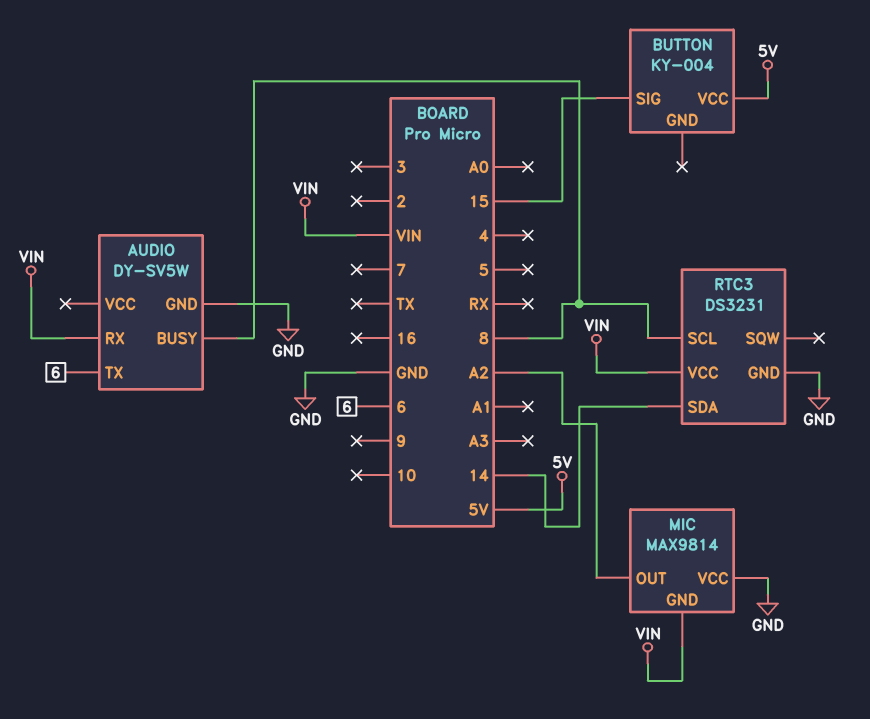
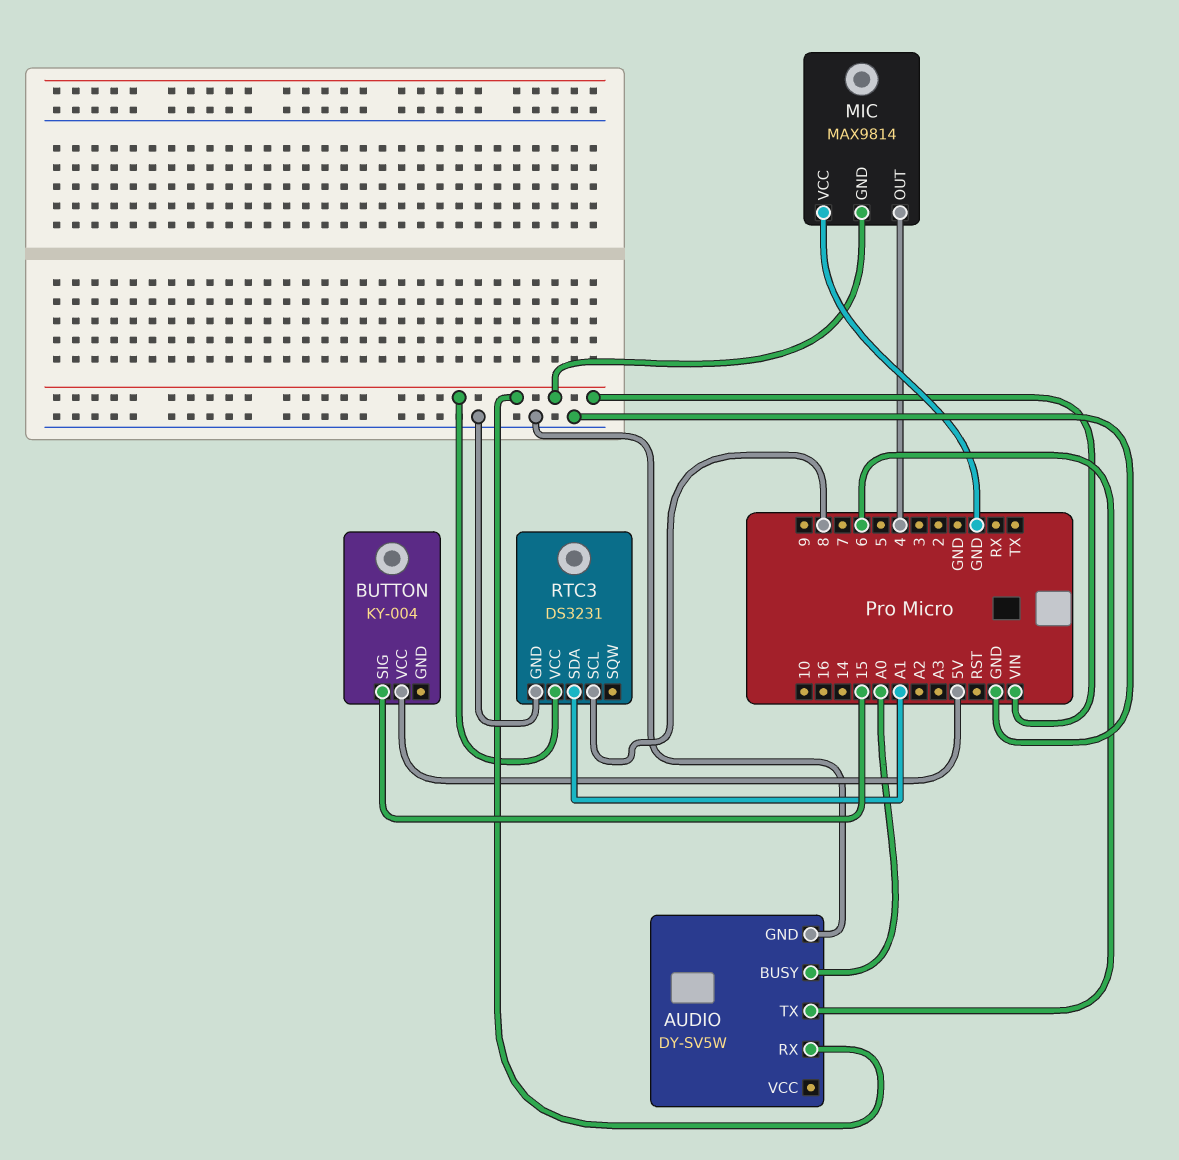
AUDIO pin BUSY: 8 -> A0
MIC pin OUT: A2 -> 4
RTC3 pin SDA: 14 -> A1

